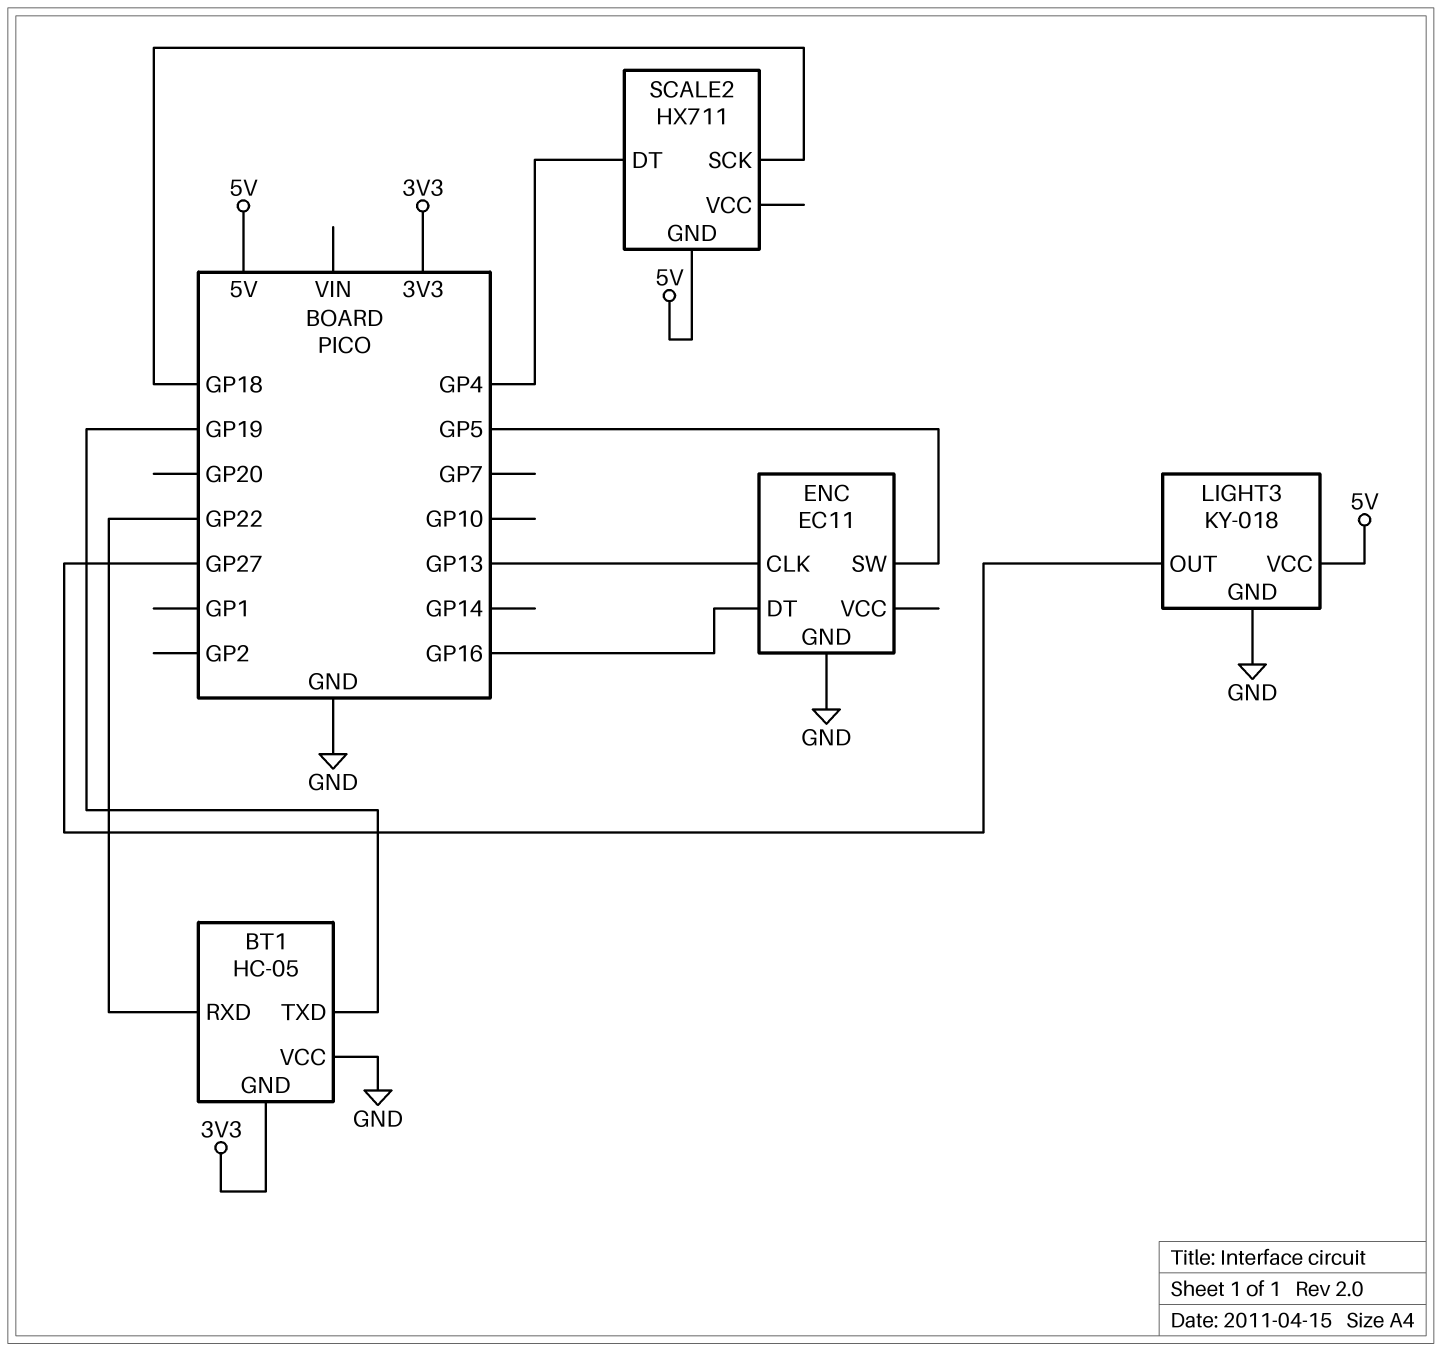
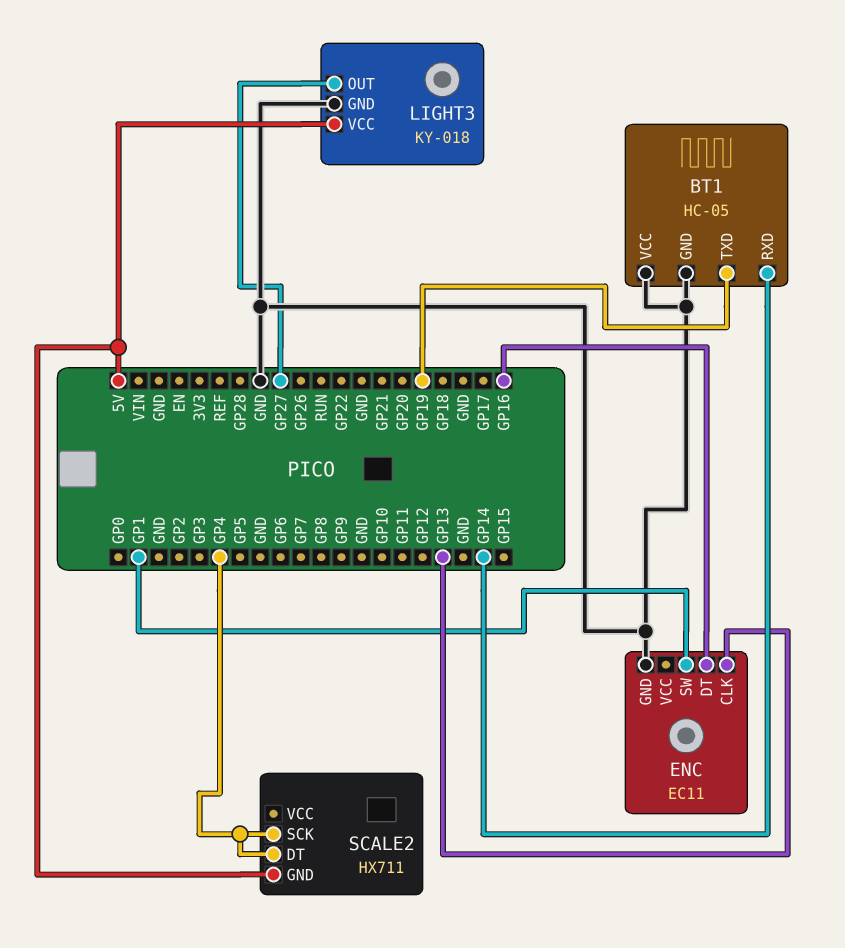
BT1 pin GND: 3V3 -> GND
BT1 pin RXD: GP22 -> GP14
ENC pin SW: GP5 -> GP1
SCALE2 pin SCK: GP18 -> GP4

